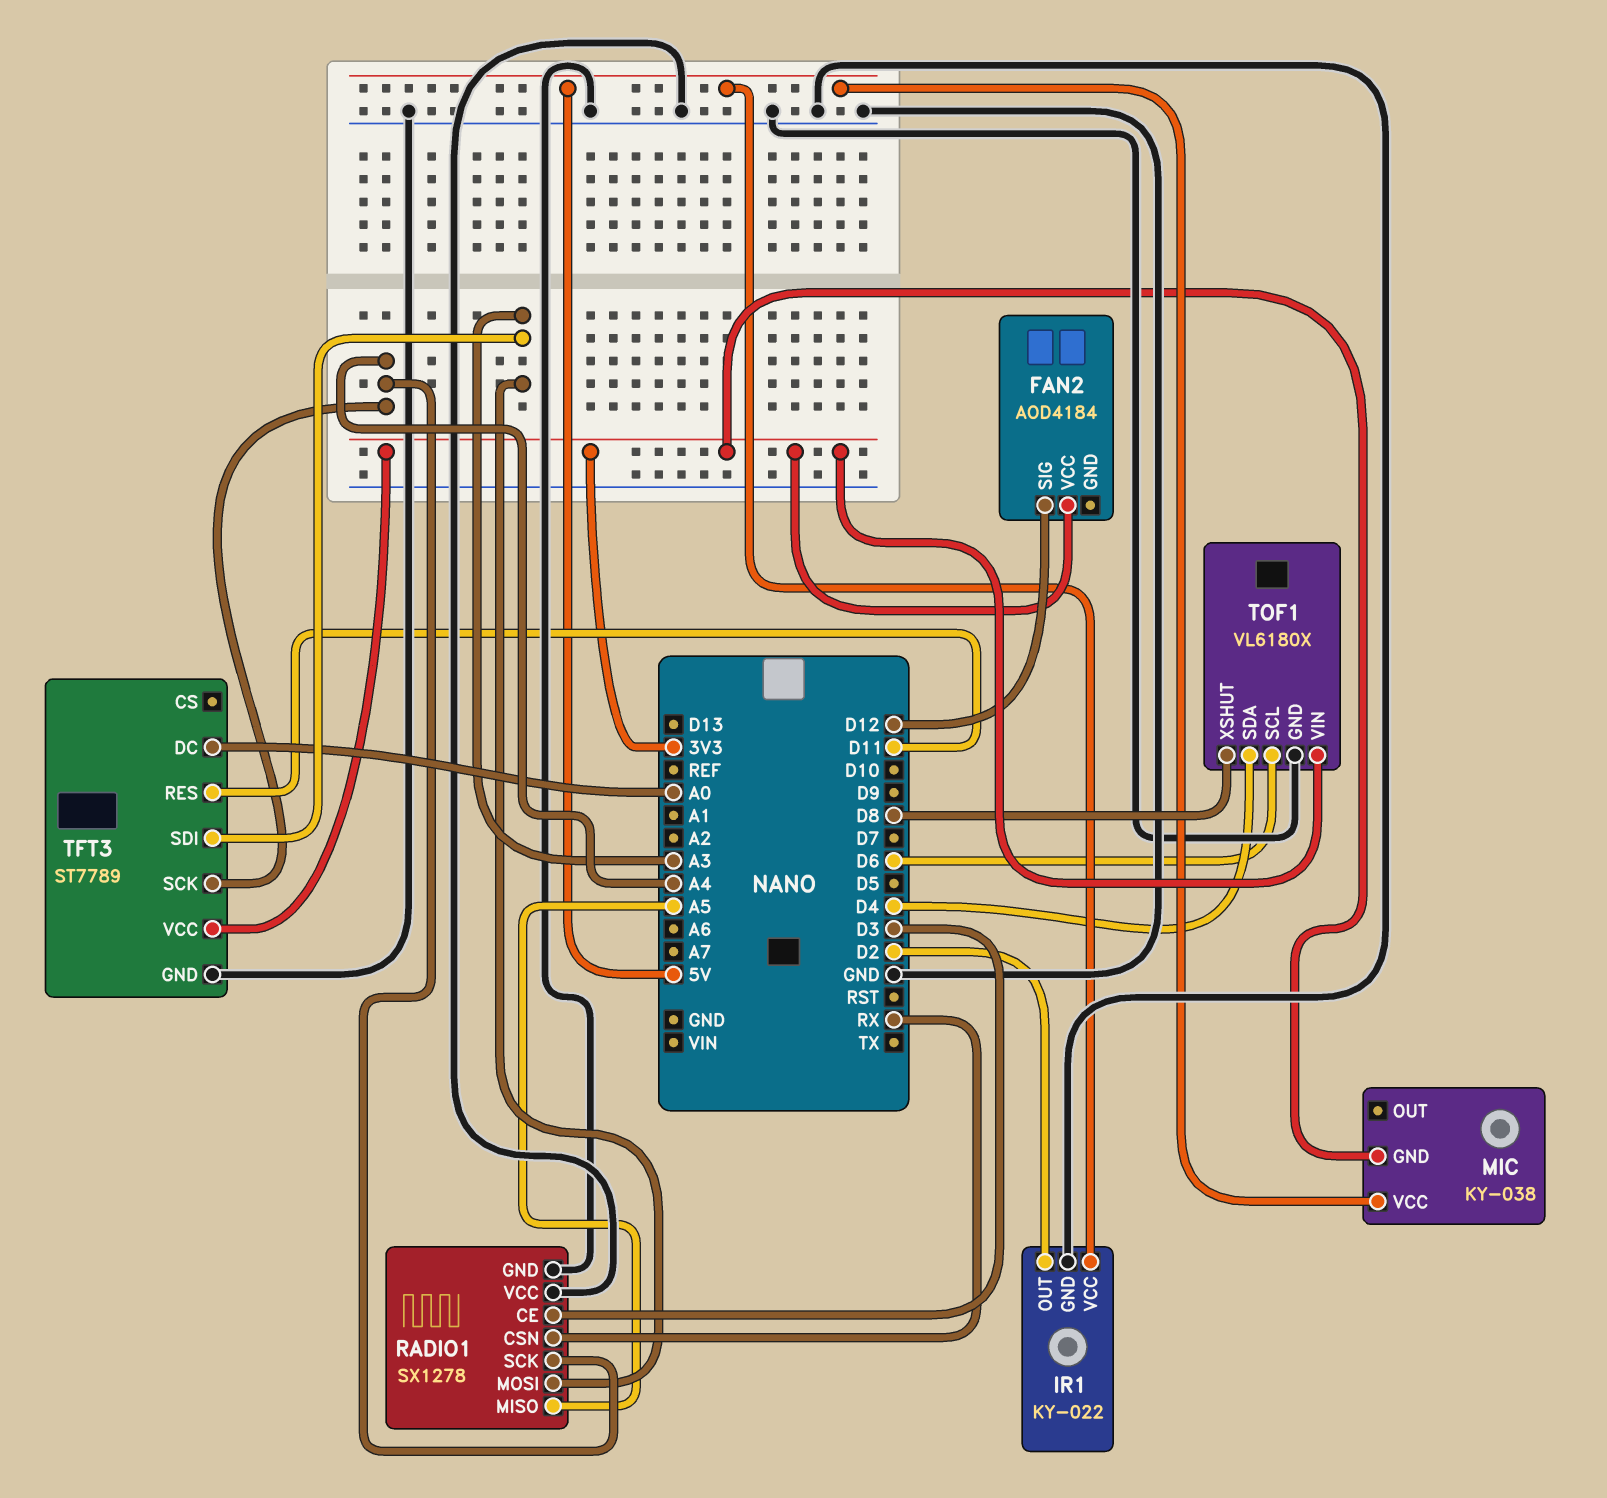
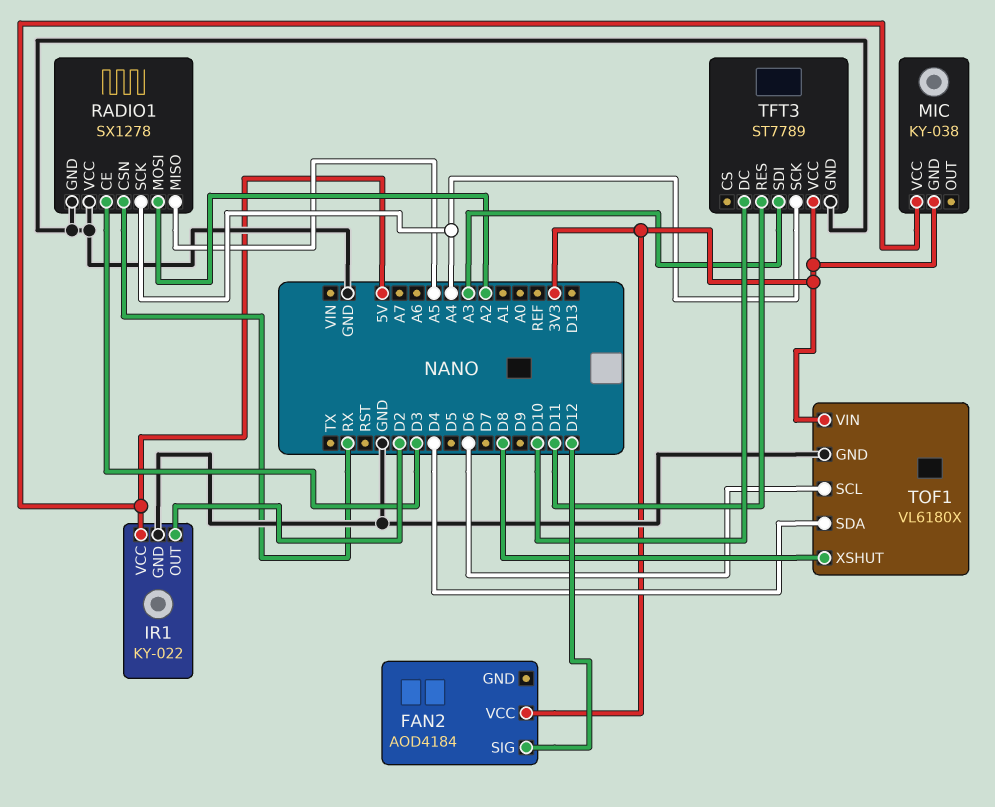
RADIO1 pin MOSI: A3 -> A2
TFT3 pin DC: A0 -> D10

